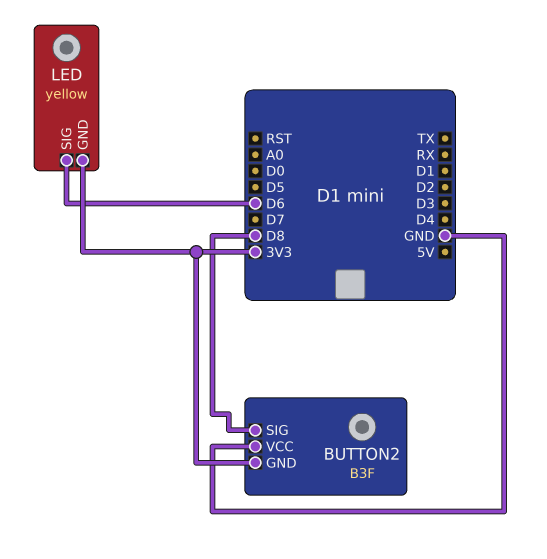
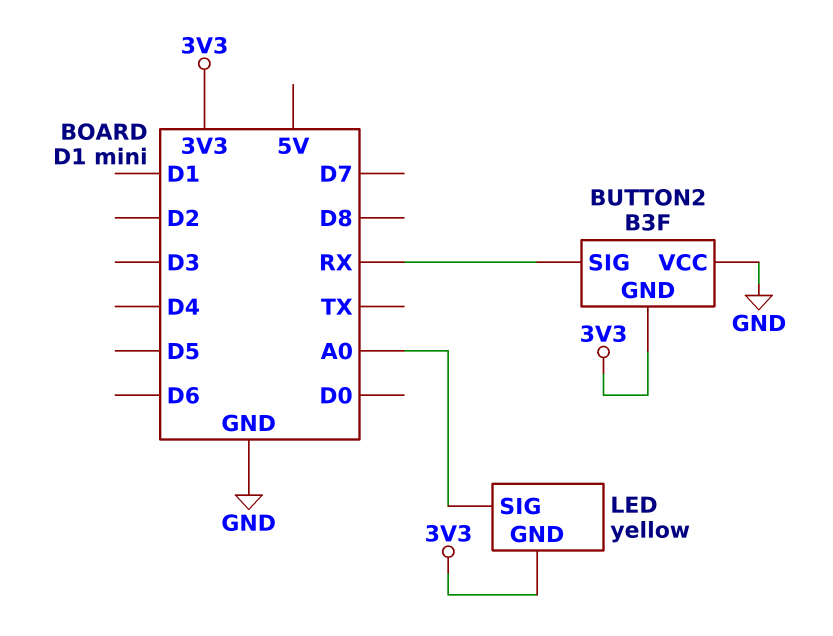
BUTTON2 pin SIG: D8 -> RX
LED pin SIG: D6 -> A0

